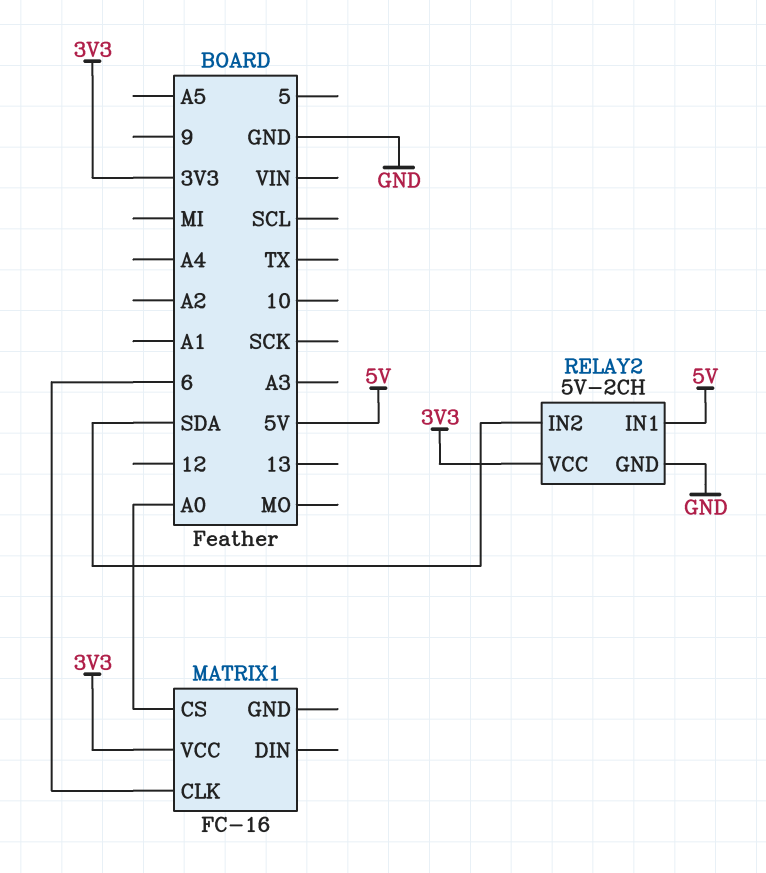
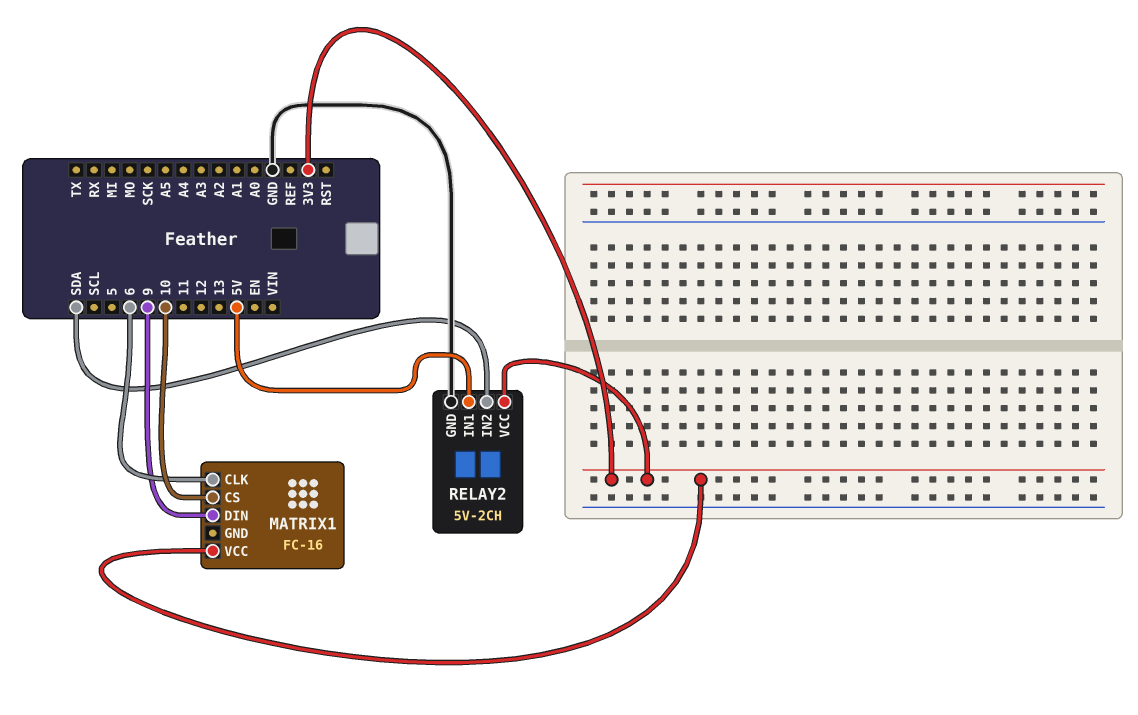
MATRIX1 pin CS: A0 -> 10
MATRIX1 pin DIN: none -> 9

